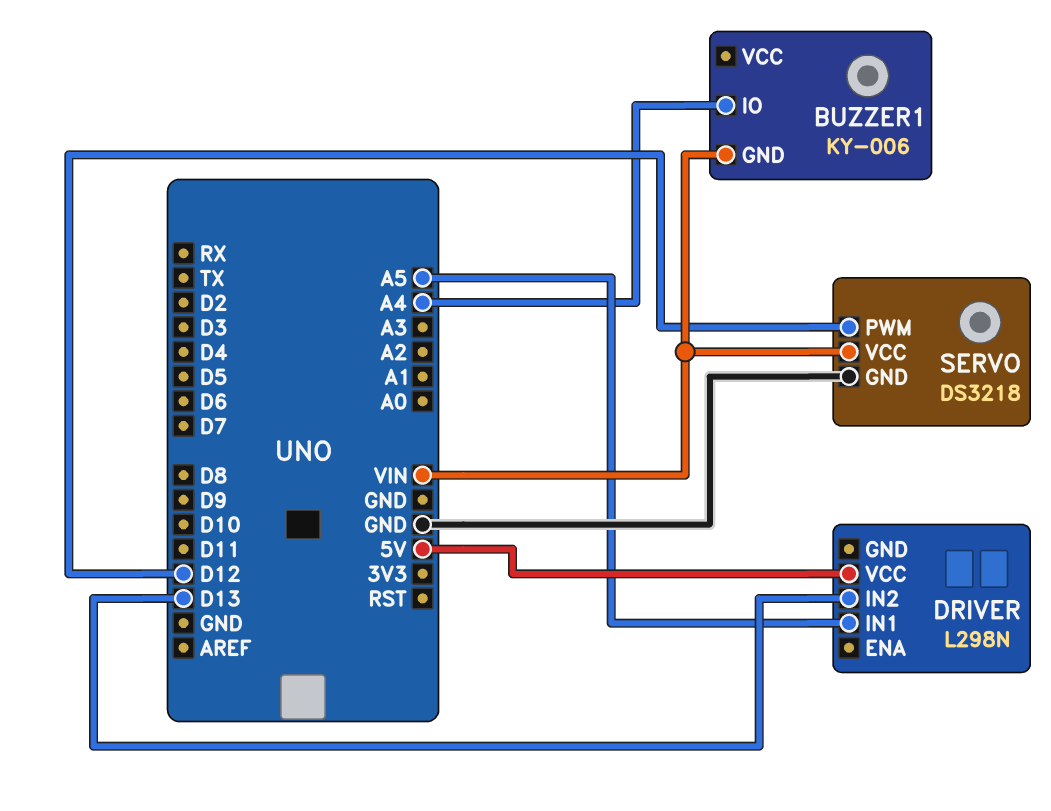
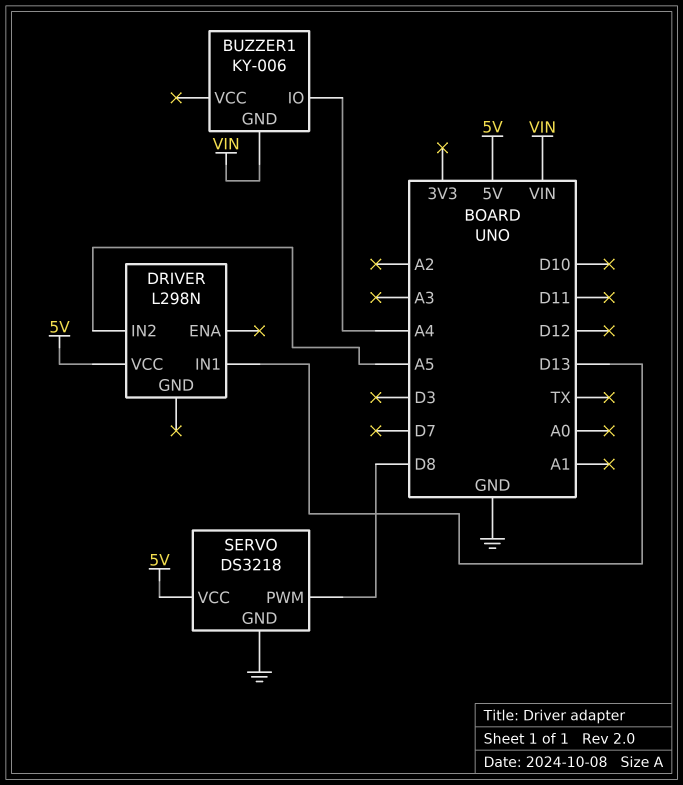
DRIVER pin IN1: A5 -> D13
DRIVER pin IN2: D13 -> A5
SERVO pin PWM: D12 -> D8
SERVO pin VCC: VIN -> 5V

